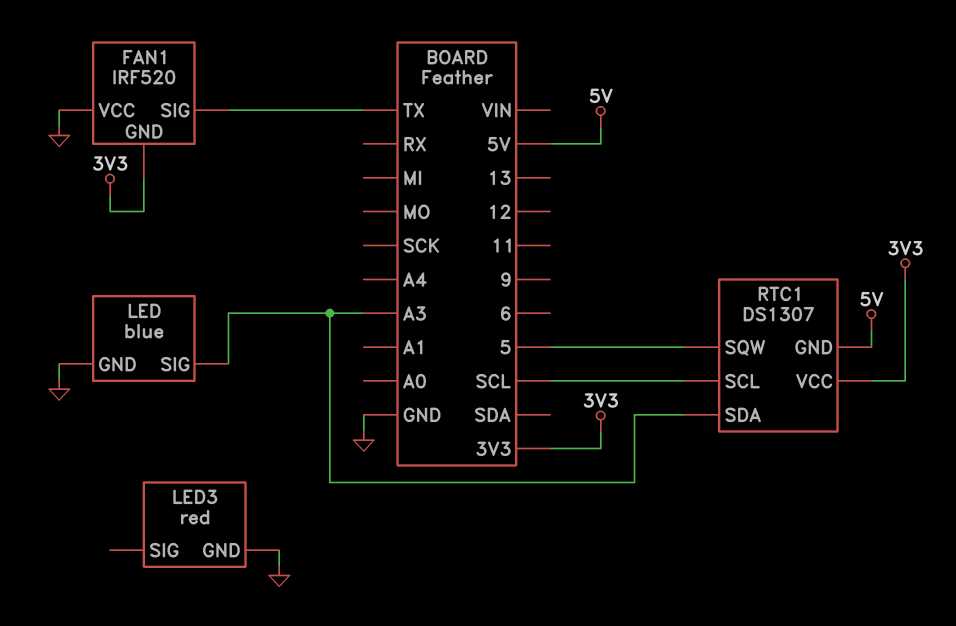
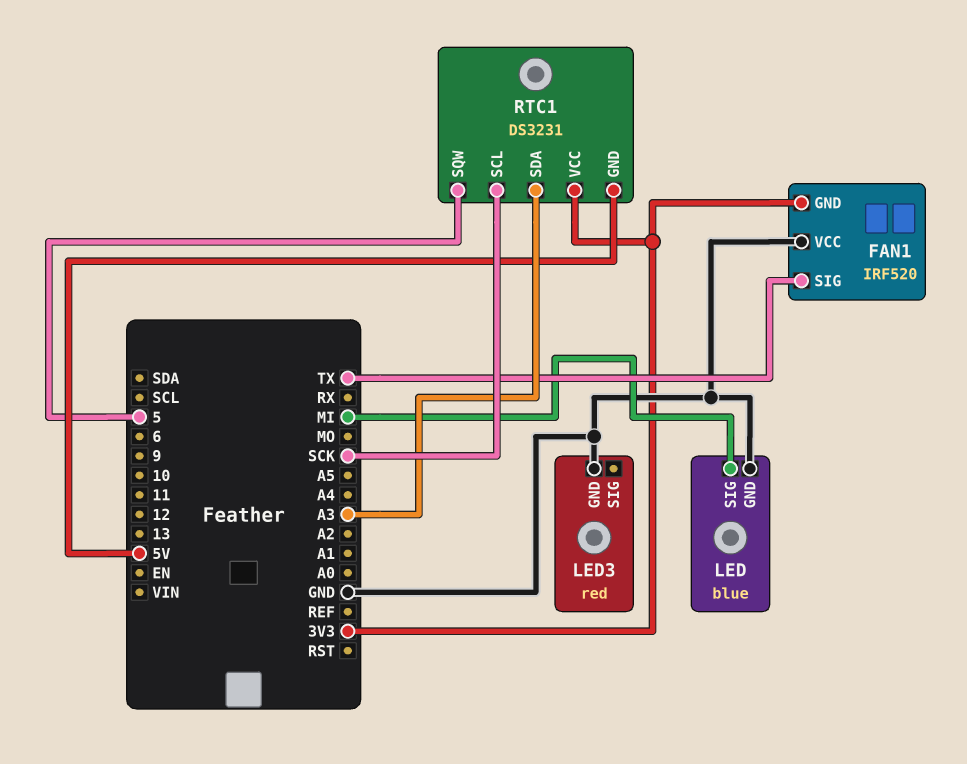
LED pin SIG: A3 -> MI
RTC1: DS1307 -> DS3231
RTC1 pin SCL: SCL -> SCK

